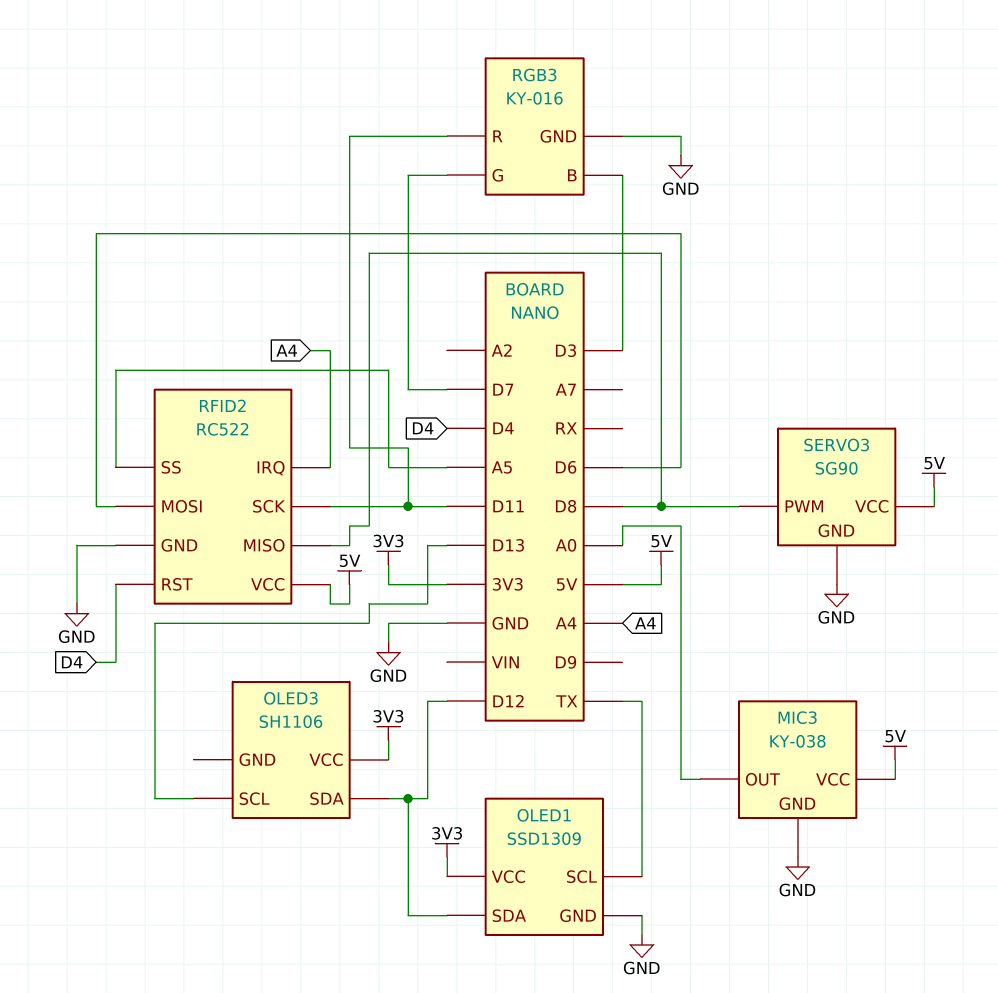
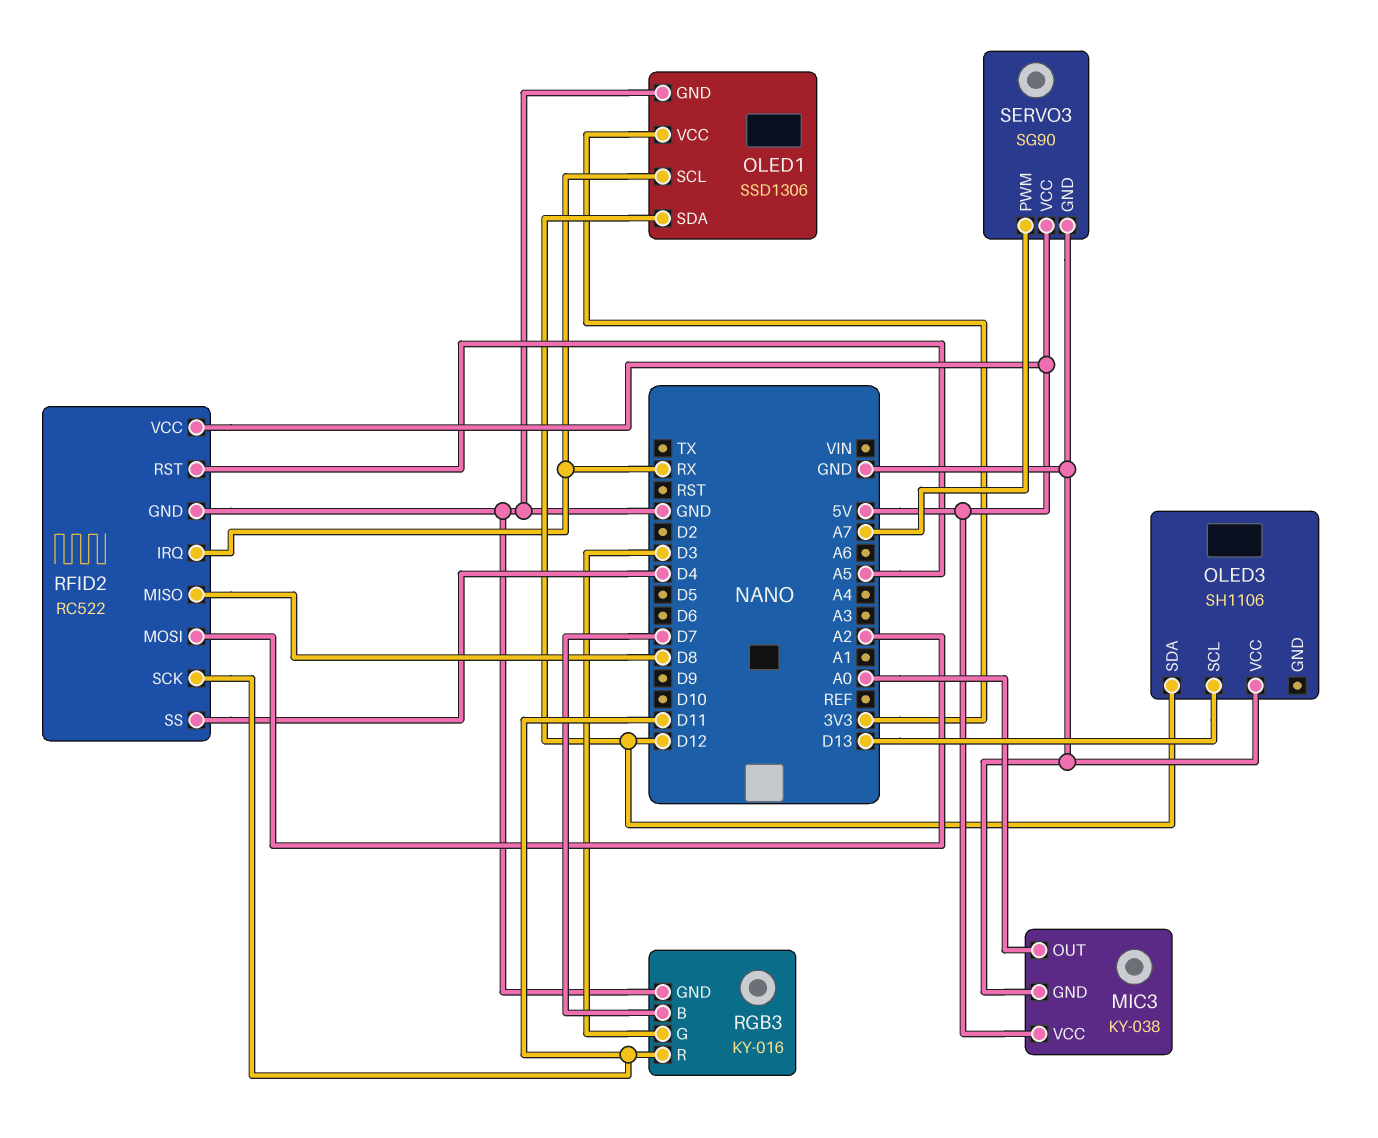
OLED1: SSD1309 -> SSD1306
OLED1 pin SCL: TX -> RX
OLED3 pin VCC: 3V3 -> GND
RFID2 pin IRQ: A4 -> RX
RFID2 pin MOSI: D6 -> A2
RFID2 pin RST: D4 -> A5
RFID2 pin SS: A5 -> D4
RGB3 pin B: D3 -> D7
RGB3 pin G: D7 -> D3
SERVO3 pin PWM: D8 -> A7

